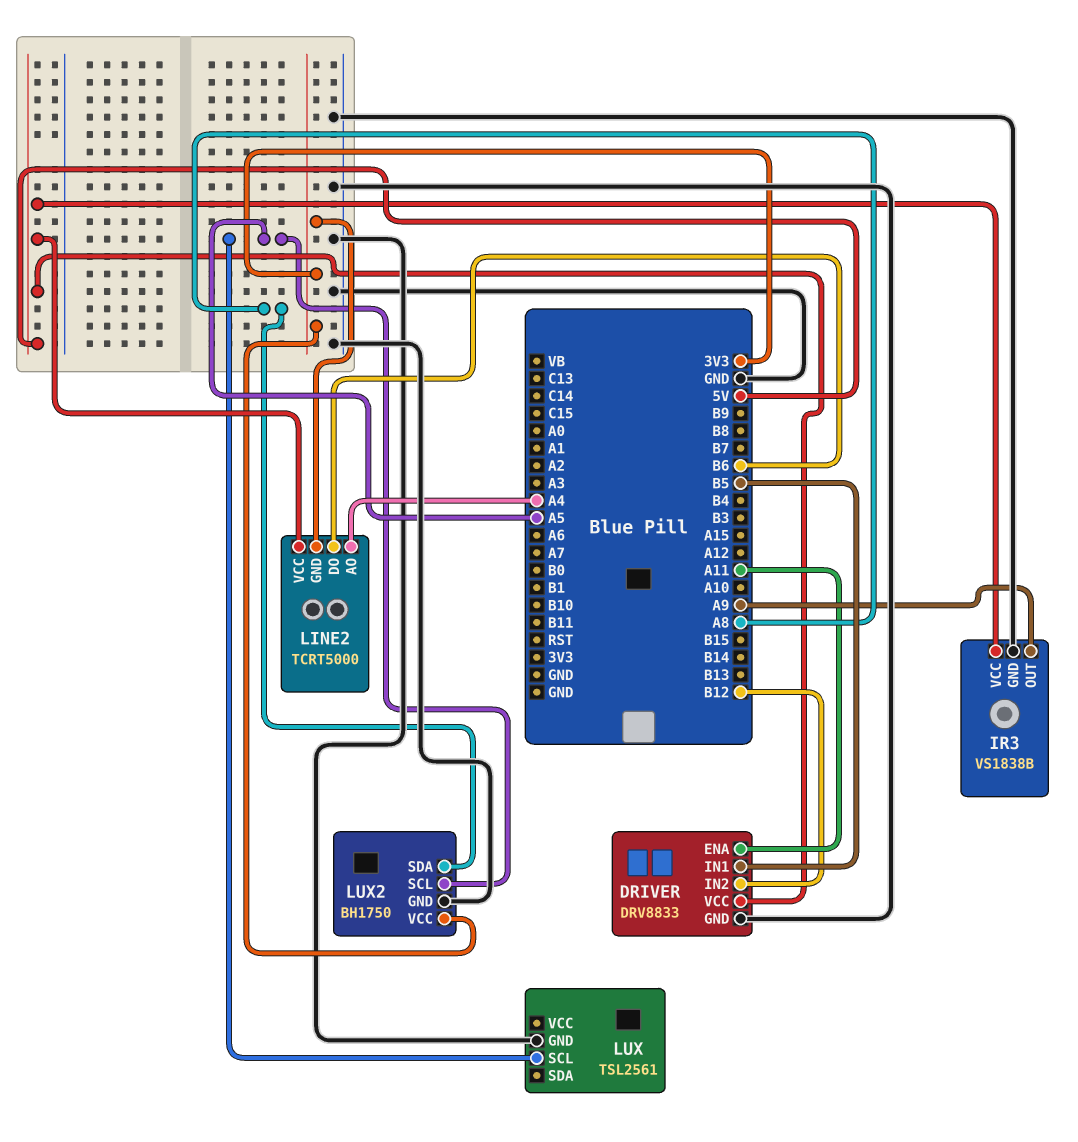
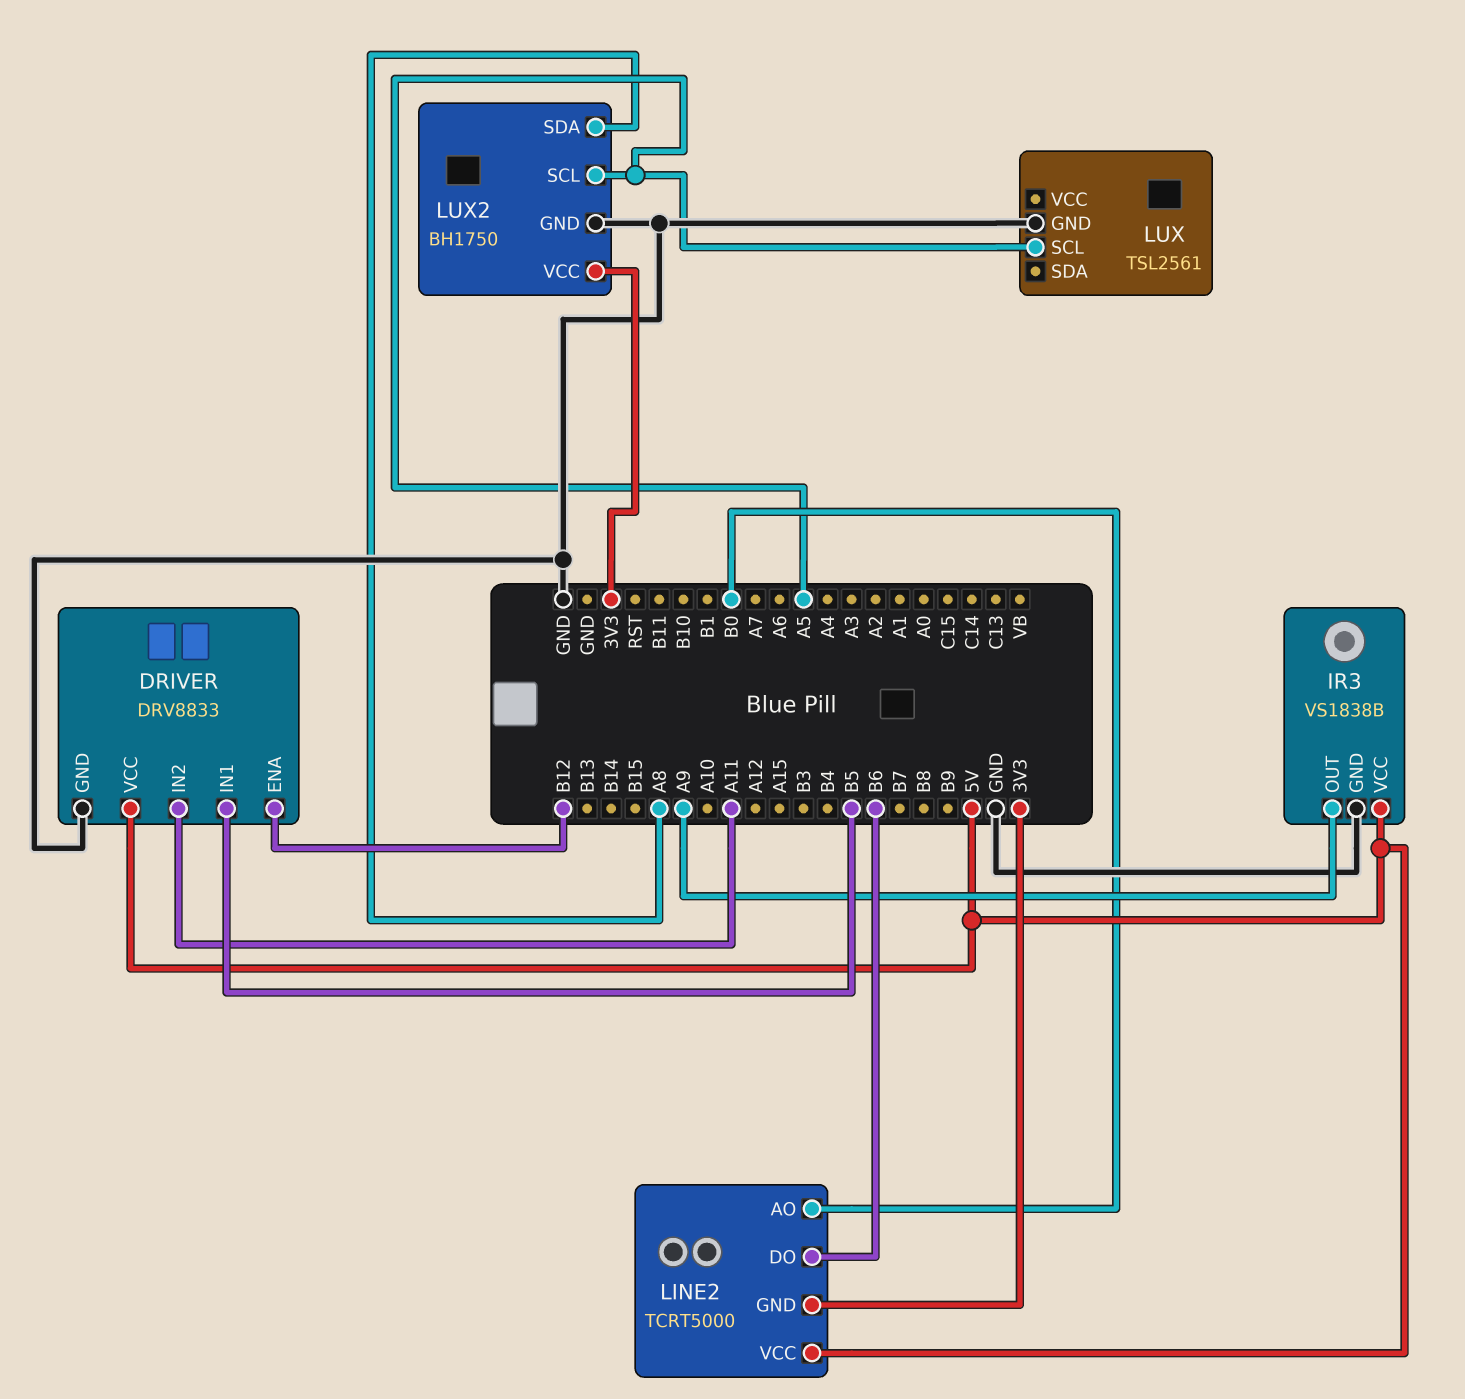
DRIVER pin ENA: A11 -> B12
DRIVER pin IN2: B12 -> A11
LINE2 pin AO: A4 -> B0

